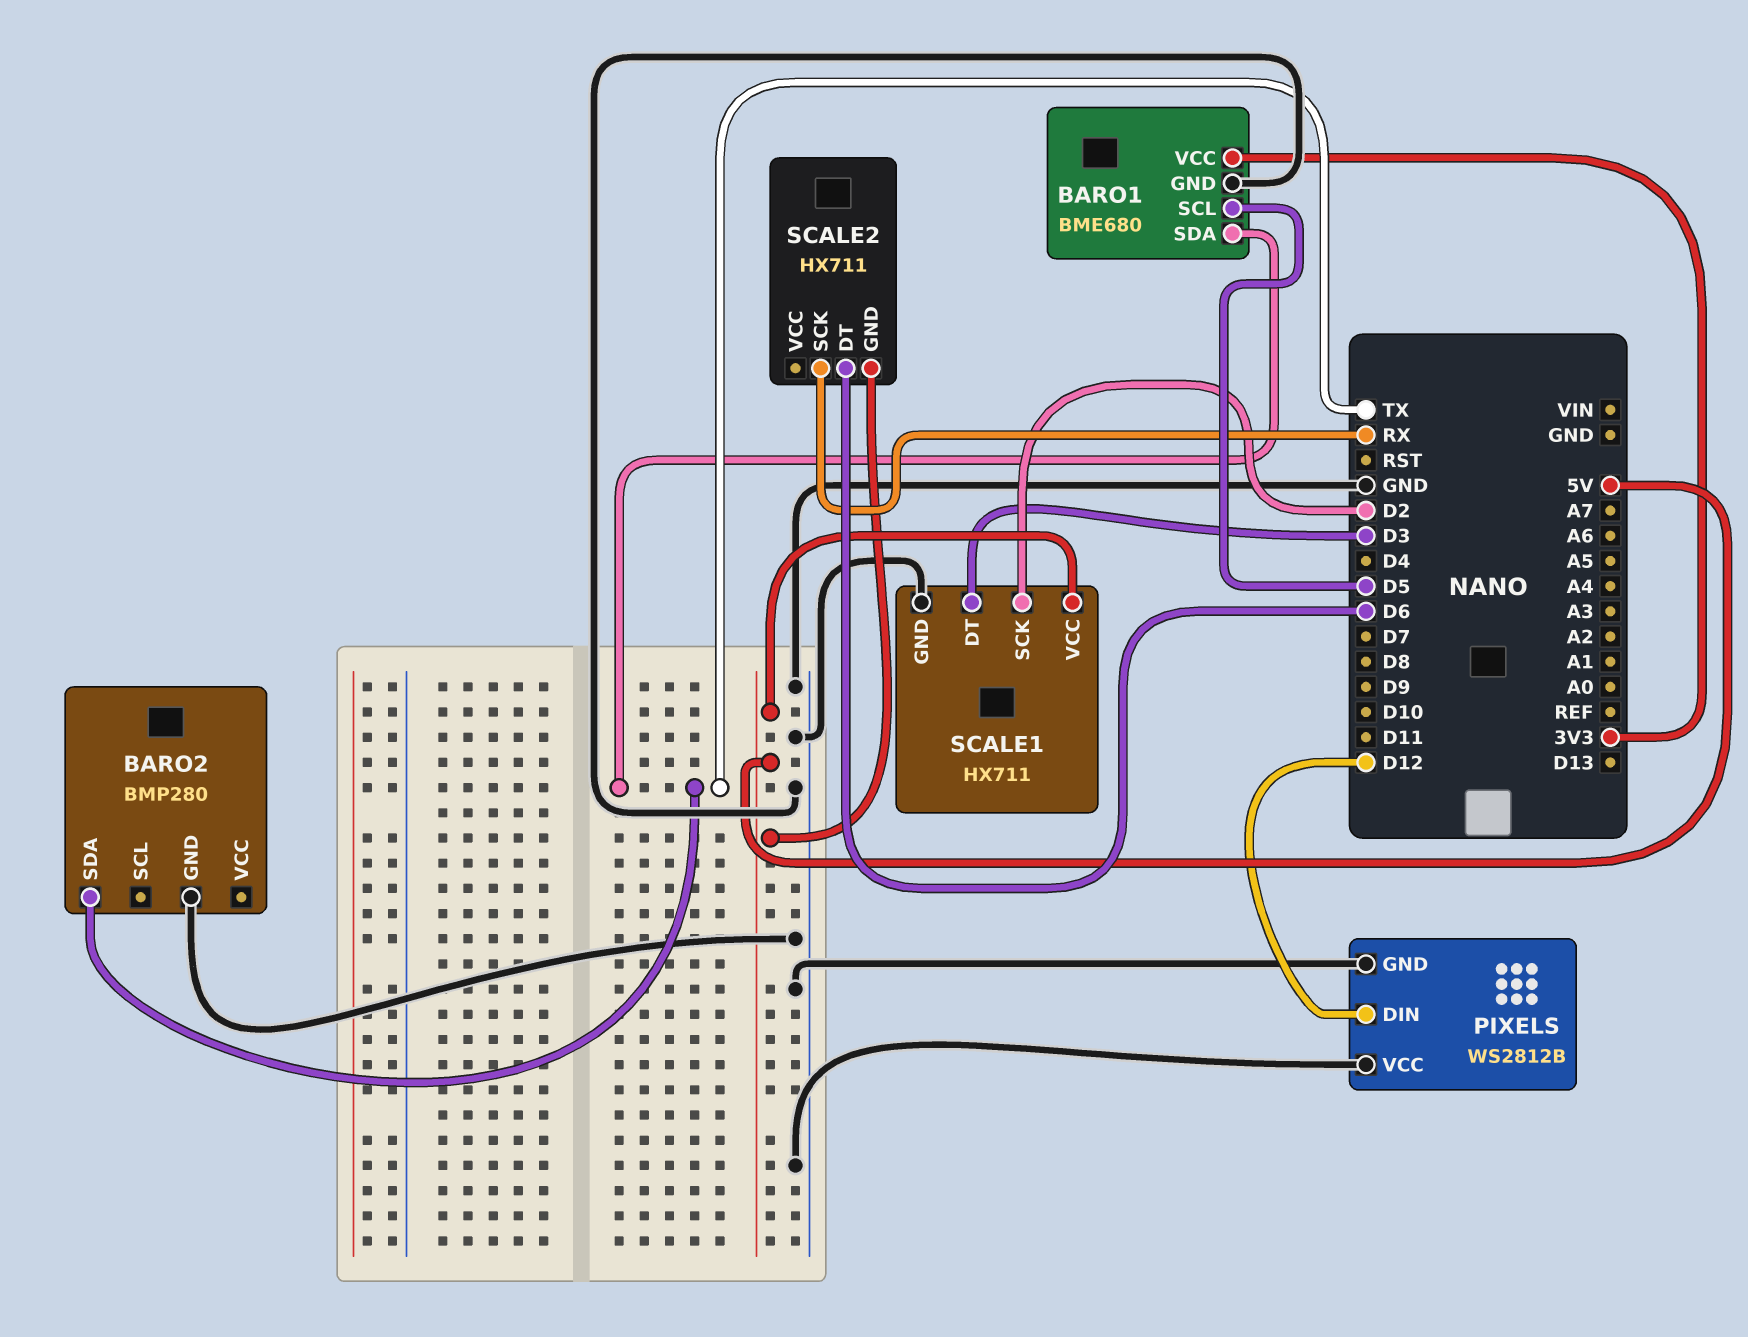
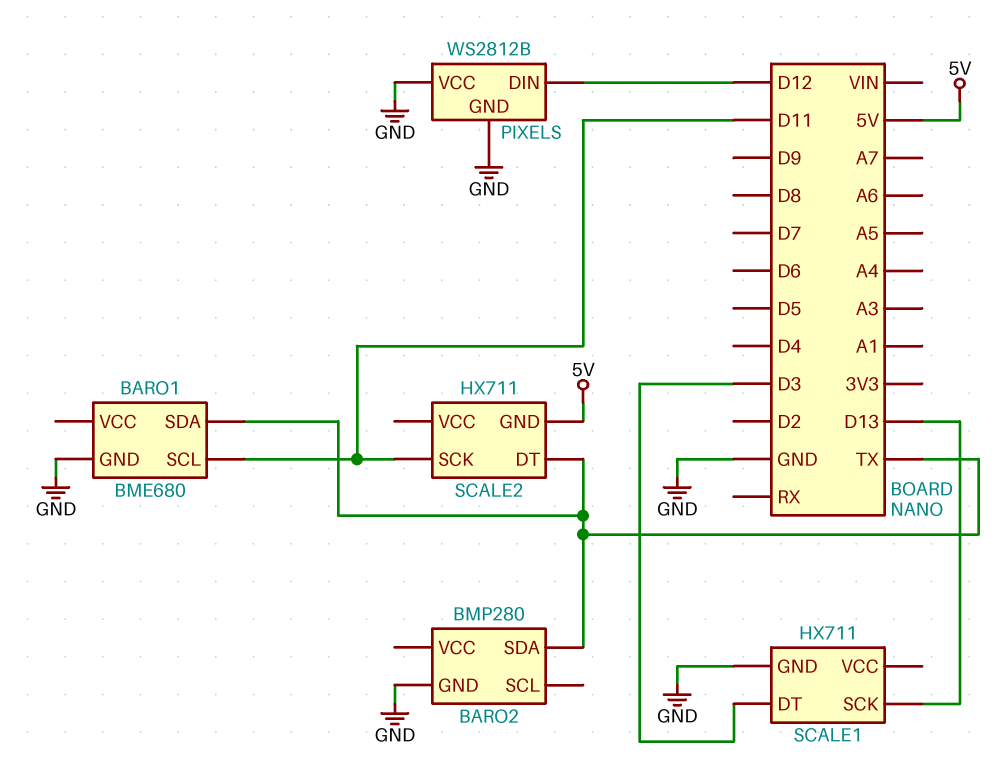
BARO1 pin SCL: D5 -> D11
BARO1 pin VCC: 3V3 -> none
SCALE1 pin SCK: D2 -> D13
SCALE1 pin VCC: 5V -> none
SCALE2 pin DT: D6 -> TX
SCALE2 pin SCK: RX -> D11

